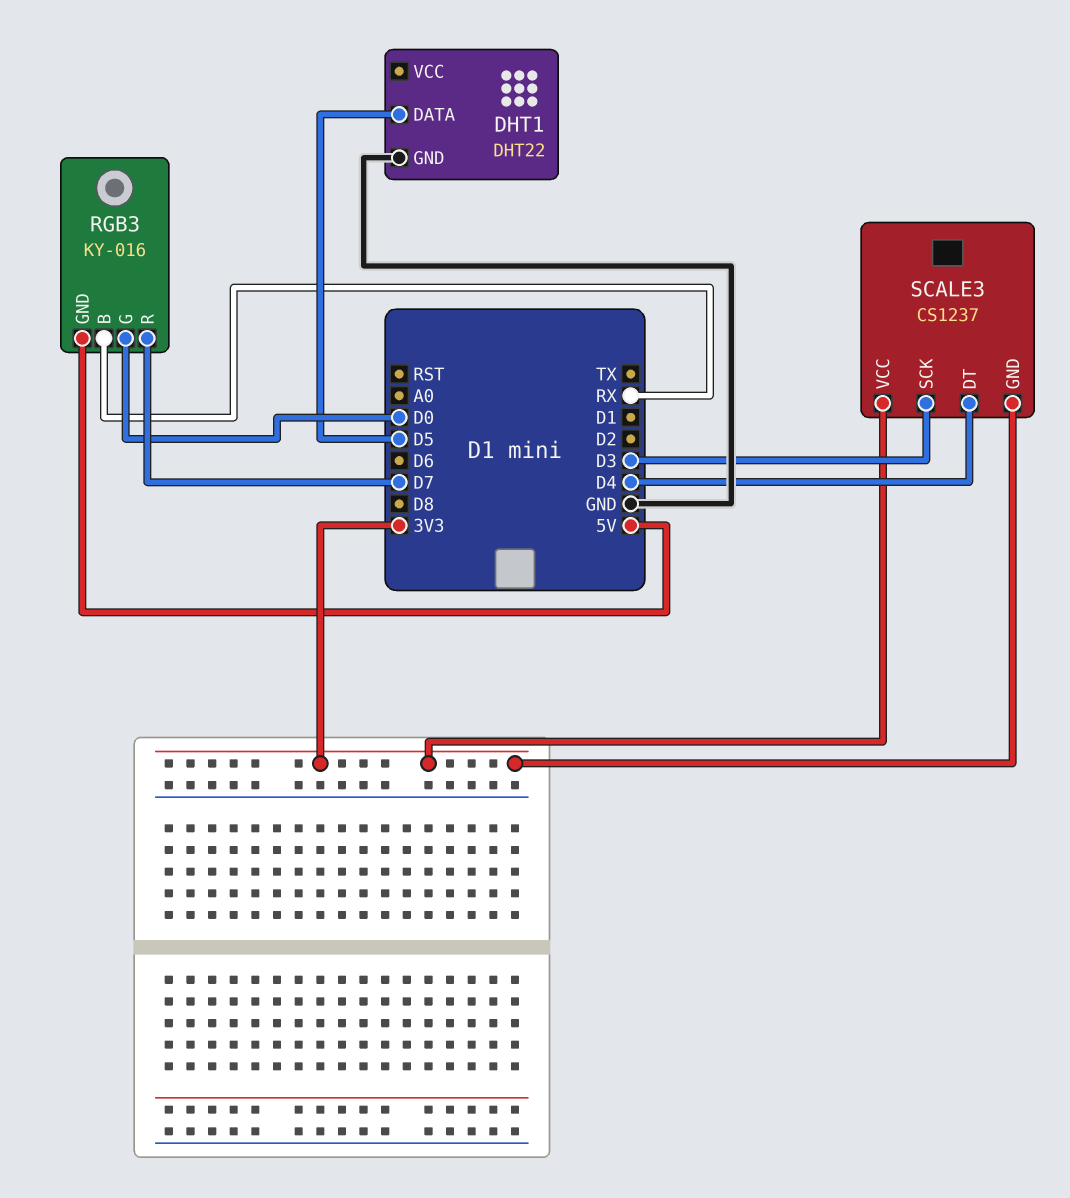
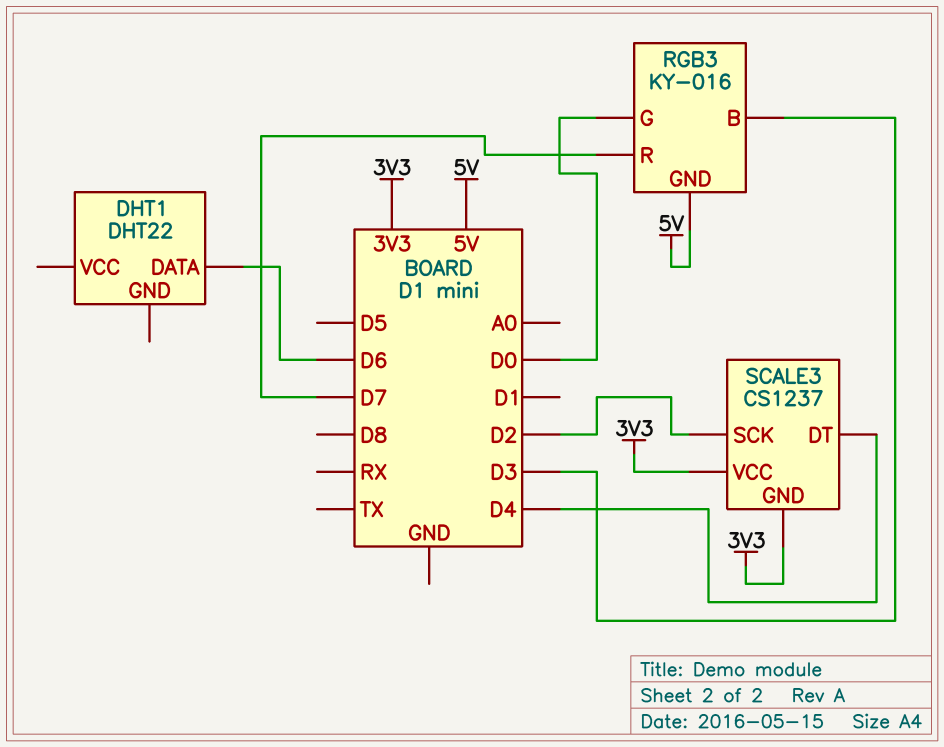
DHT1 pin DATA: D5 -> D6
DHT1 pin GND: GND -> none
RGB3 pin B: RX -> D3
SCALE3 pin SCK: D3 -> D2

